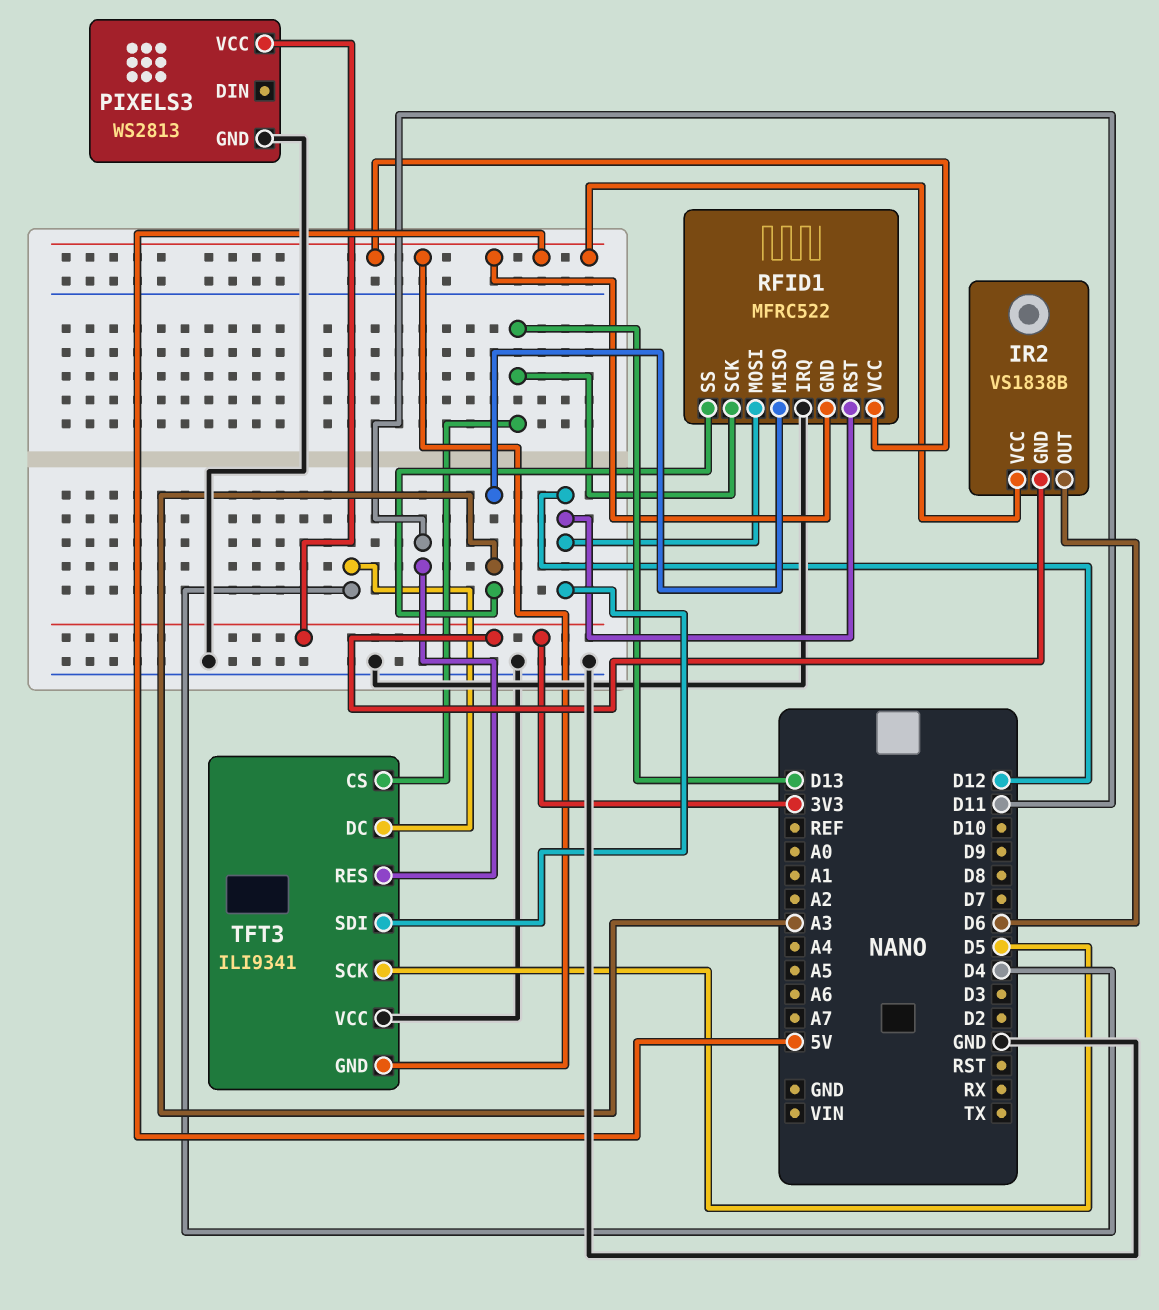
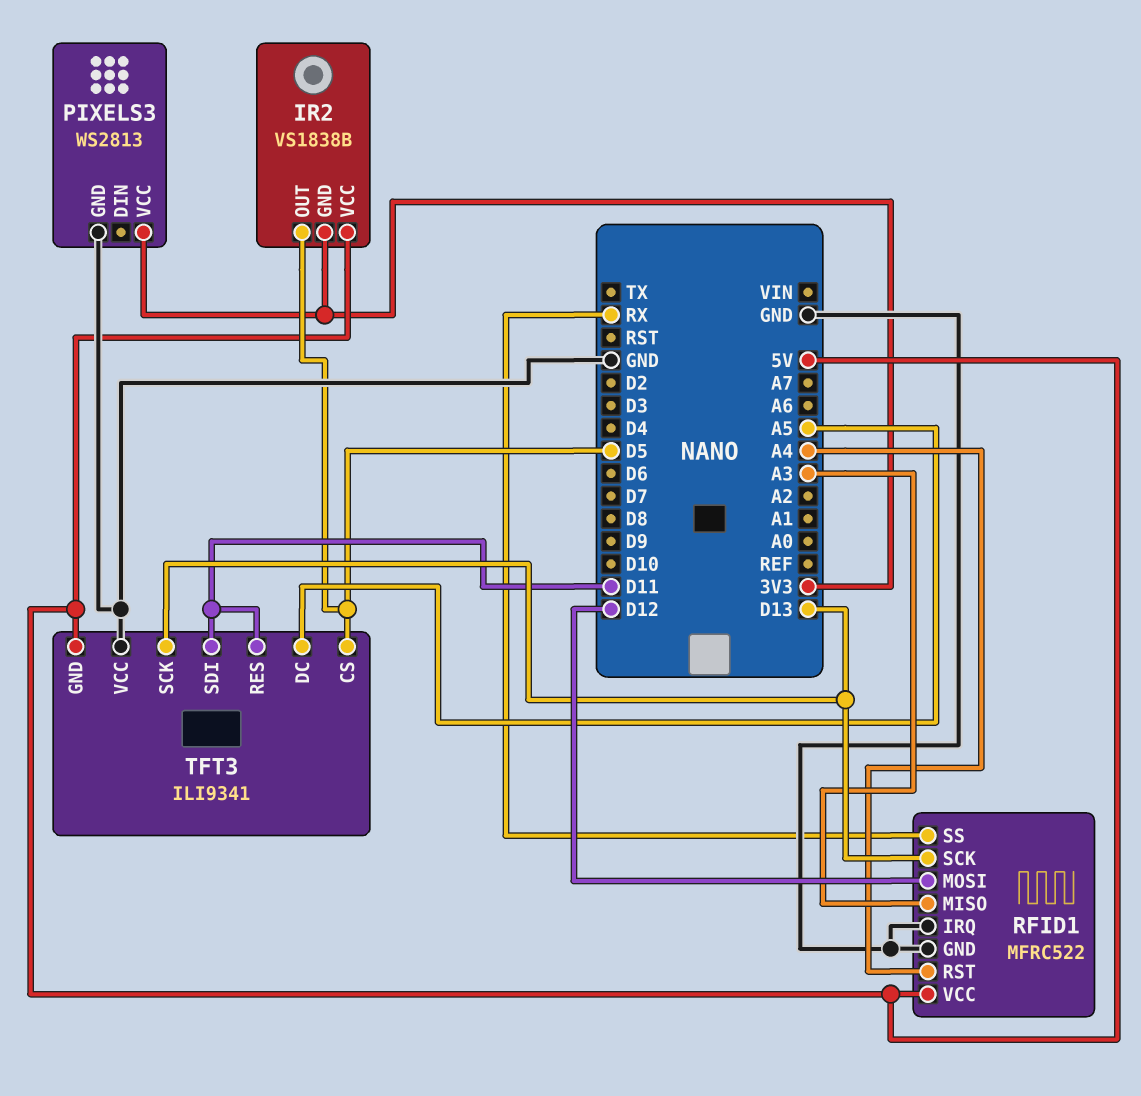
IR2 pin OUT: D6 -> D5
RFID1 pin GND: 5V -> GND
RFID1 pin RST: D12 -> A4
RFID1 pin SS: A3 -> RX
TFT3 pin CS: D13 -> D5
TFT3 pin DC: D4 -> A5
TFT3 pin SCK: D5 -> D13
TFT3 pin SDI: D12 -> D11

